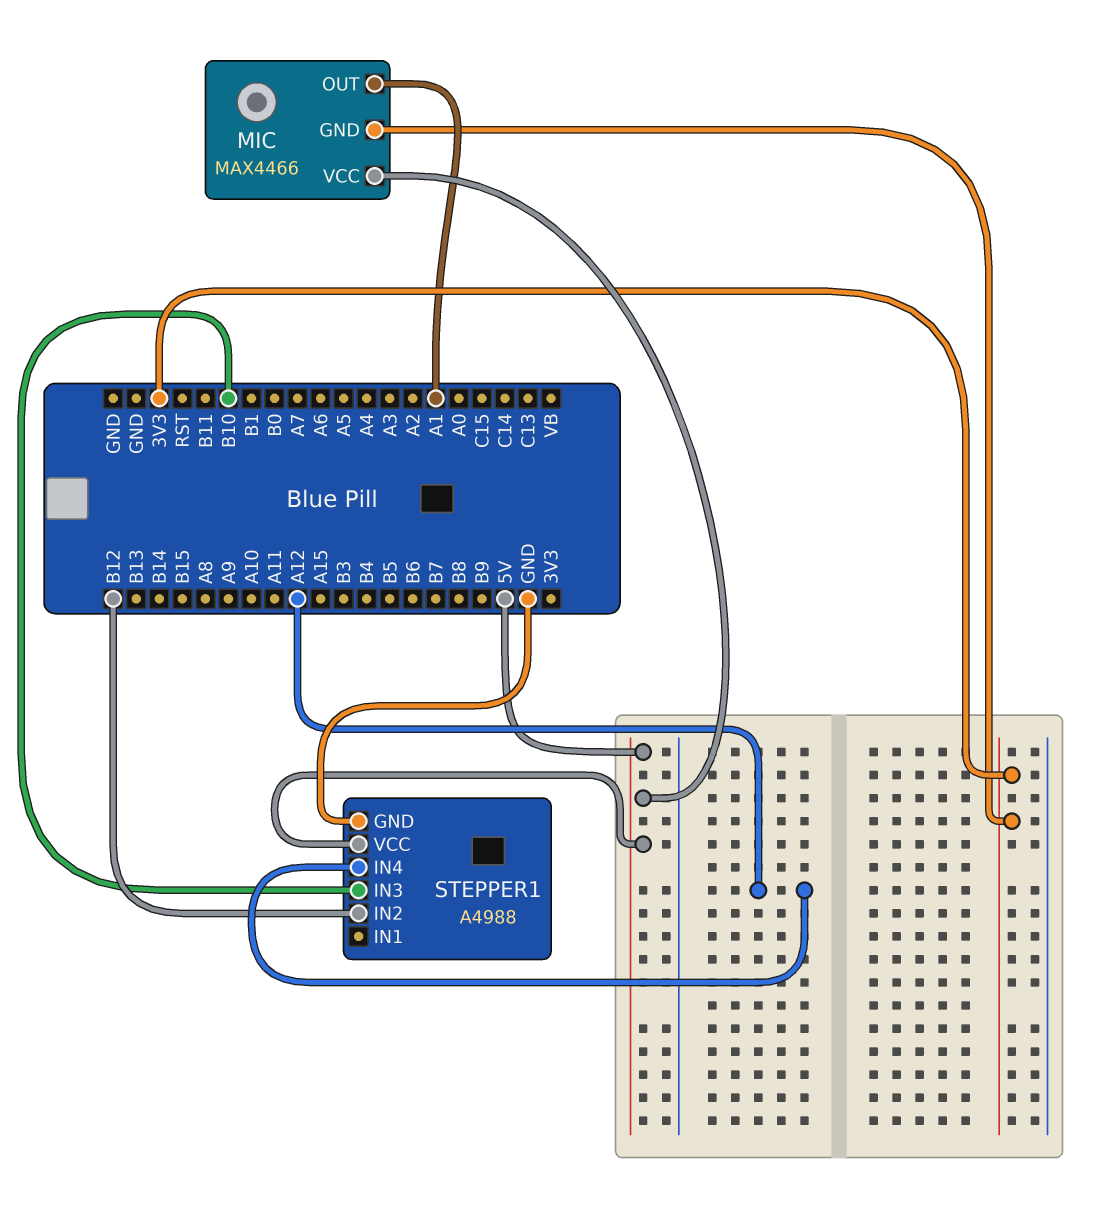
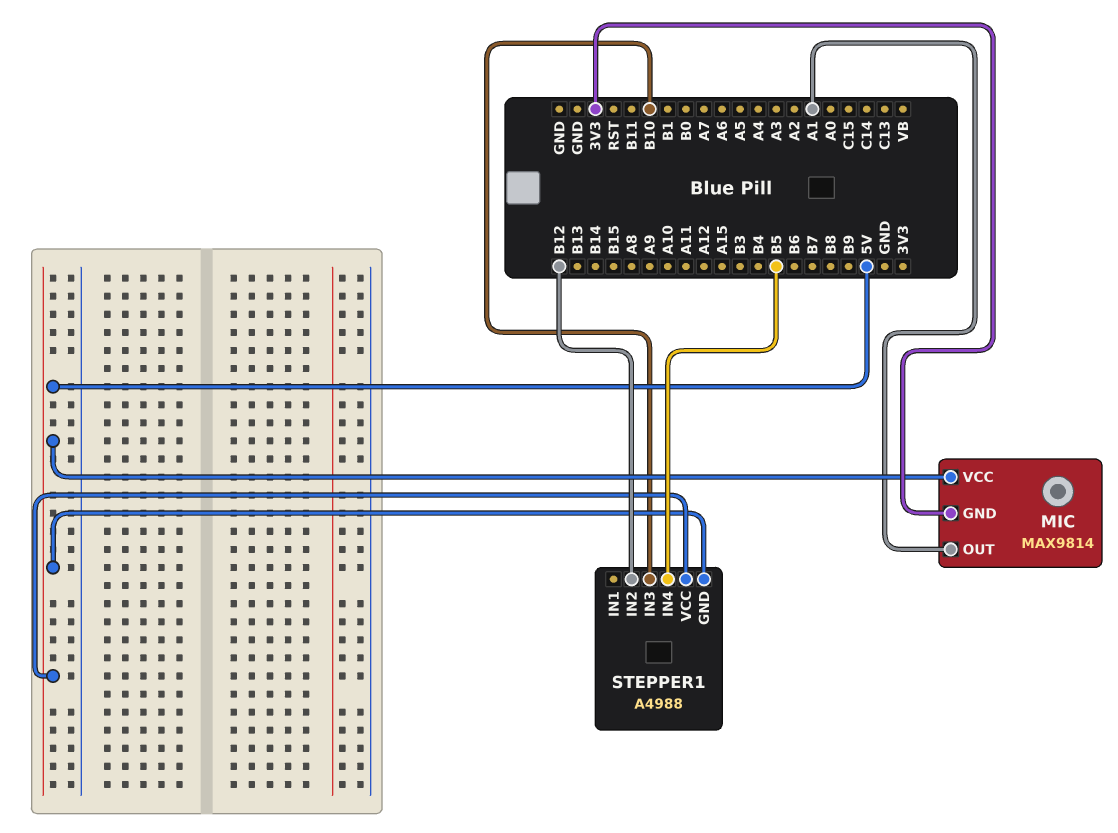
MIC: MAX4466 -> MAX9814
STEPPER1 pin GND: GND -> 5V
STEPPER1 pin IN4: A12 -> B5

